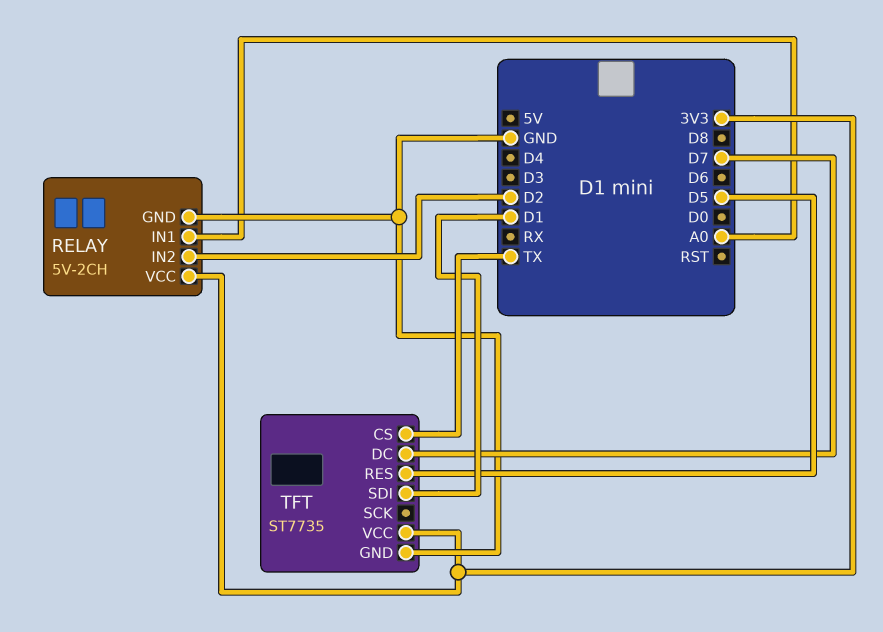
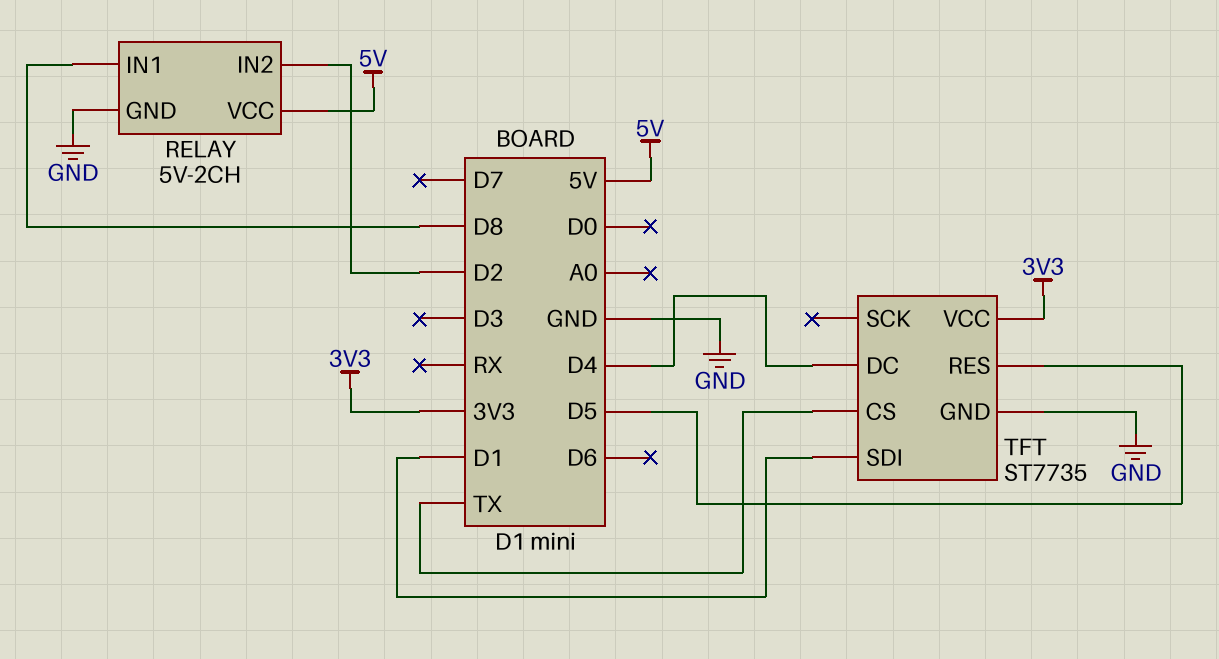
RELAY pin IN1: A0 -> D8
RELAY pin VCC: 3V3 -> 5V
TFT pin DC: D7 -> D4

